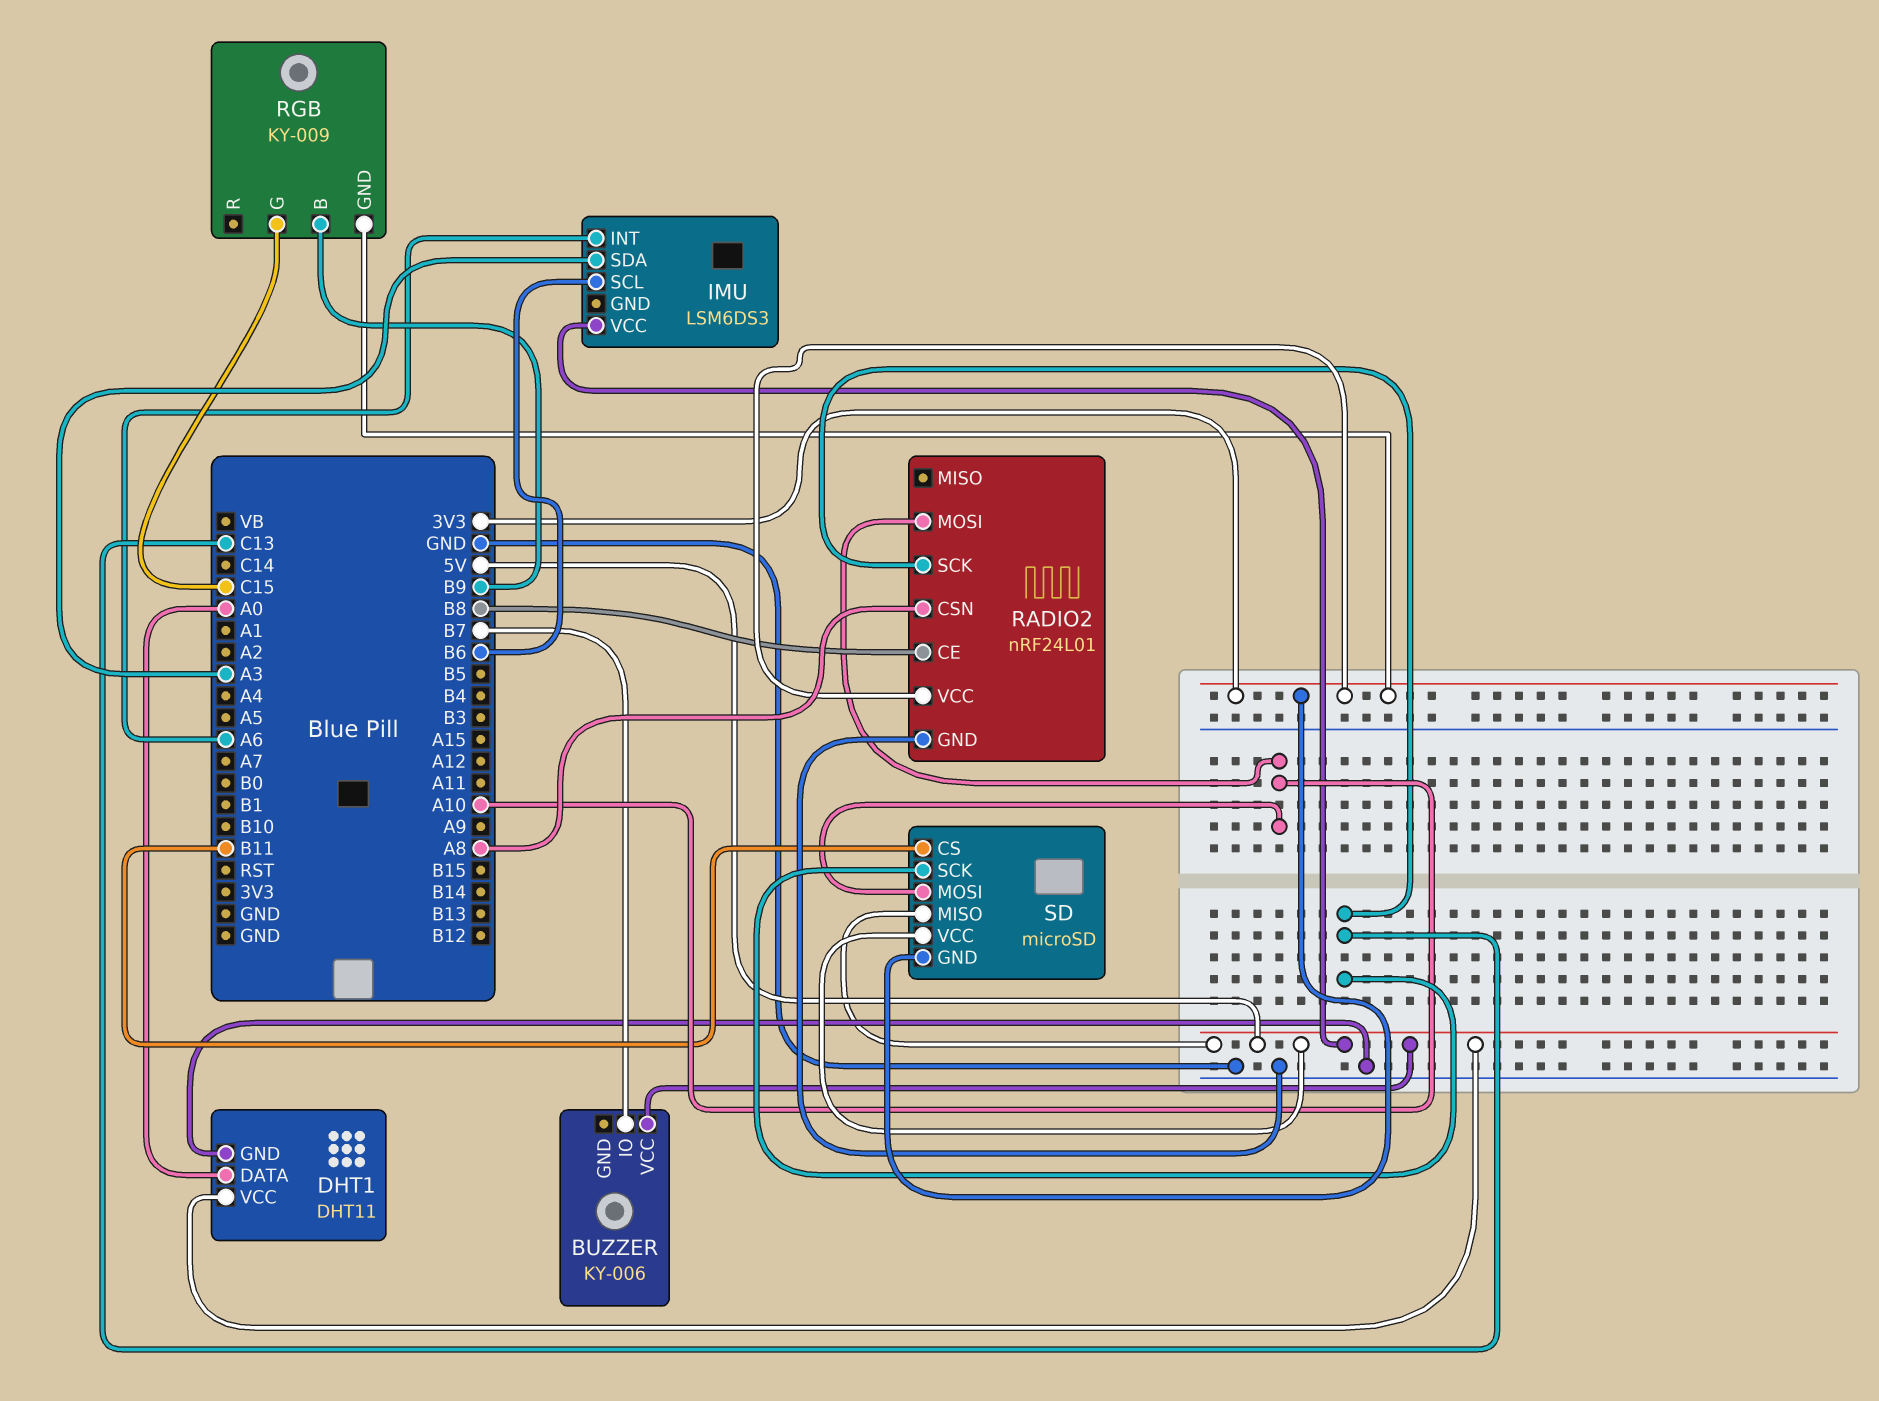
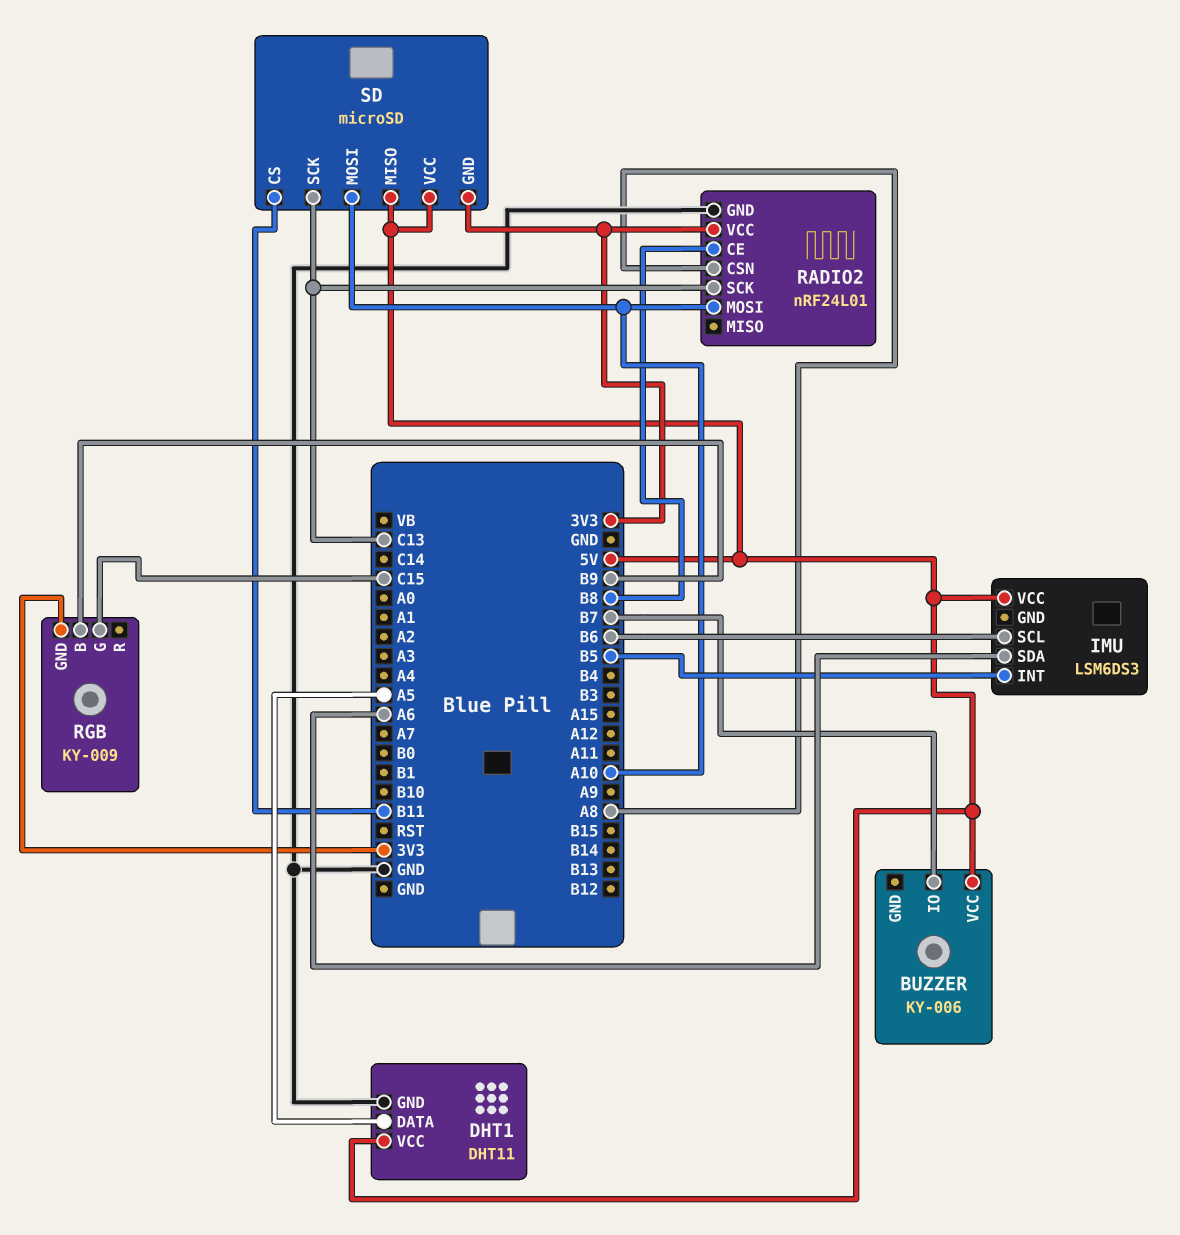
DHT1 pin DATA: A0 -> A5
IMU pin INT: A6 -> B5
IMU pin SDA: A3 -> A6

